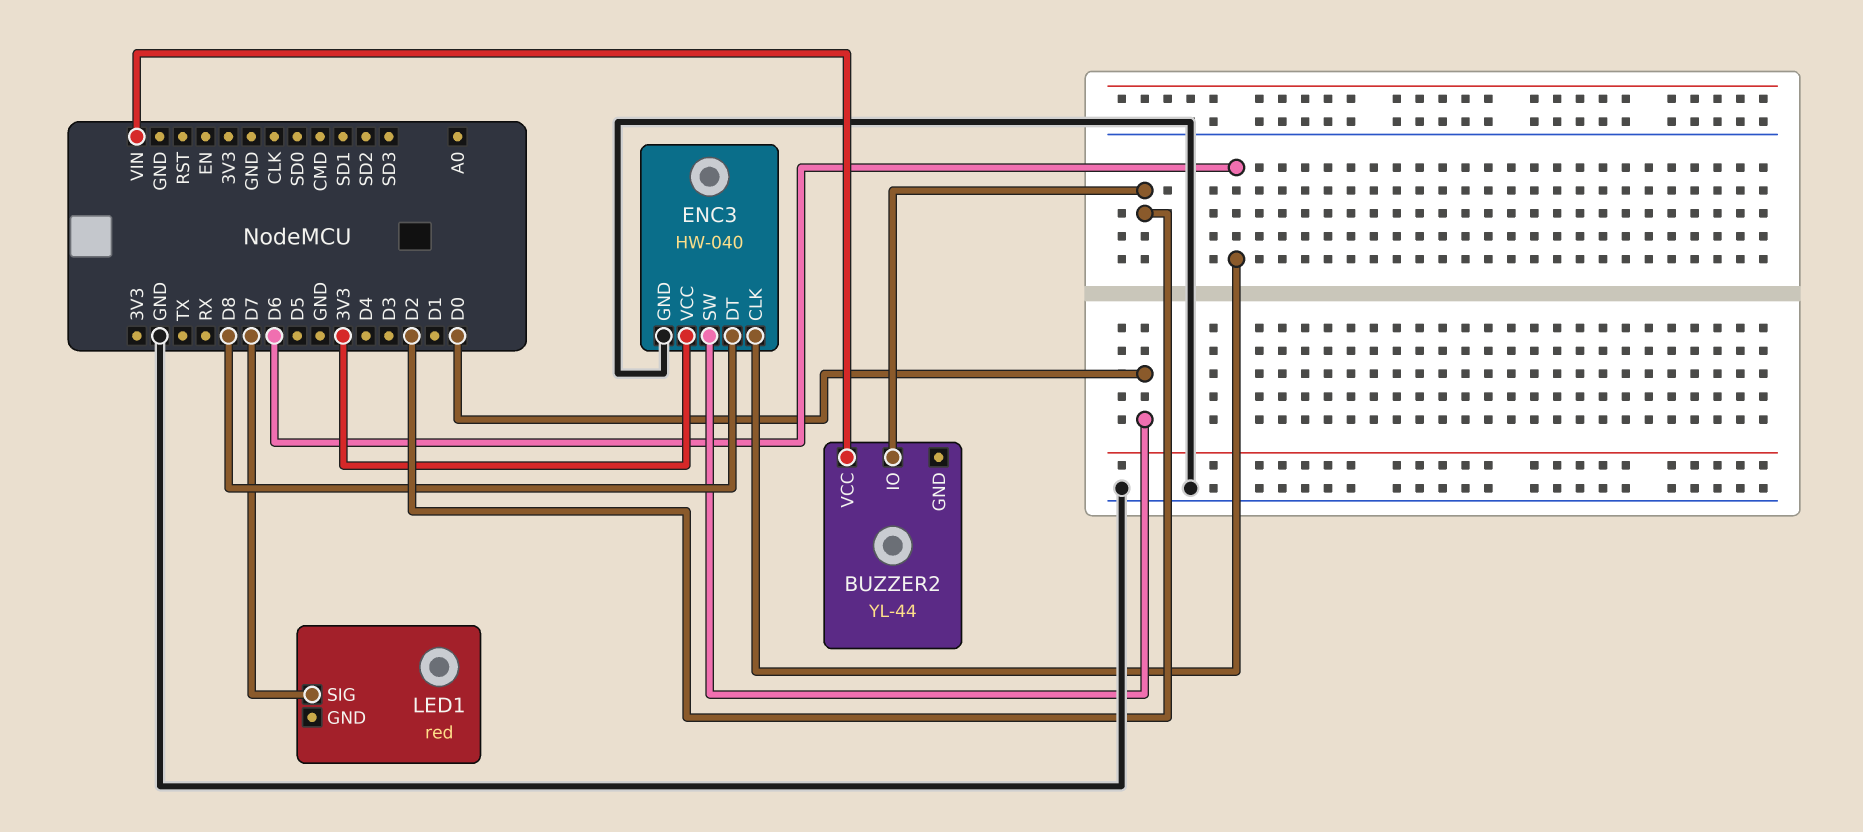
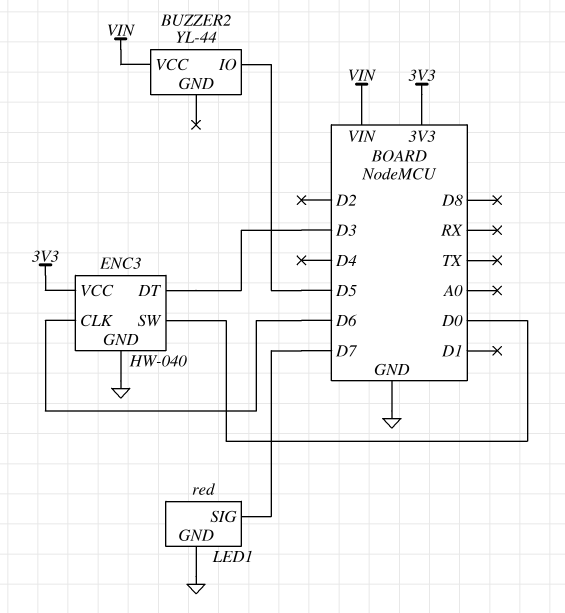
BUZZER2 pin IO: D2 -> D5
ENC3 pin DT: D8 -> D3
LED1 pin GND: none -> GND

